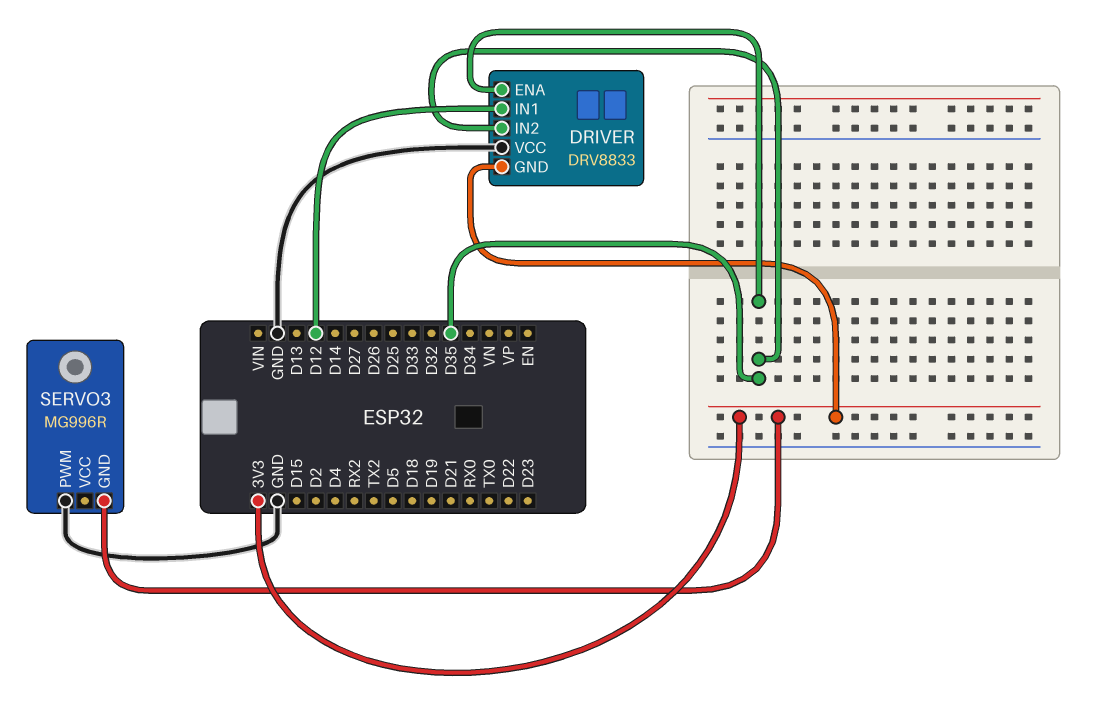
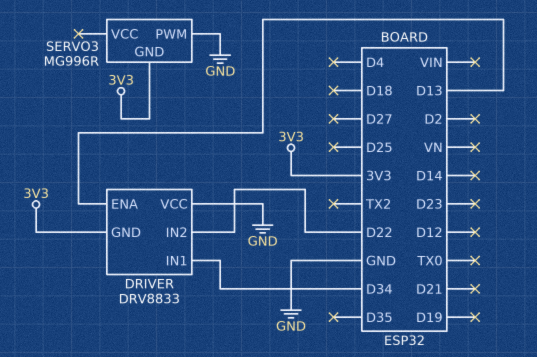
DRIVER pin ENA: D35 -> D13
DRIVER pin IN1: D12 -> D34
DRIVER pin IN2: D35 -> D22

